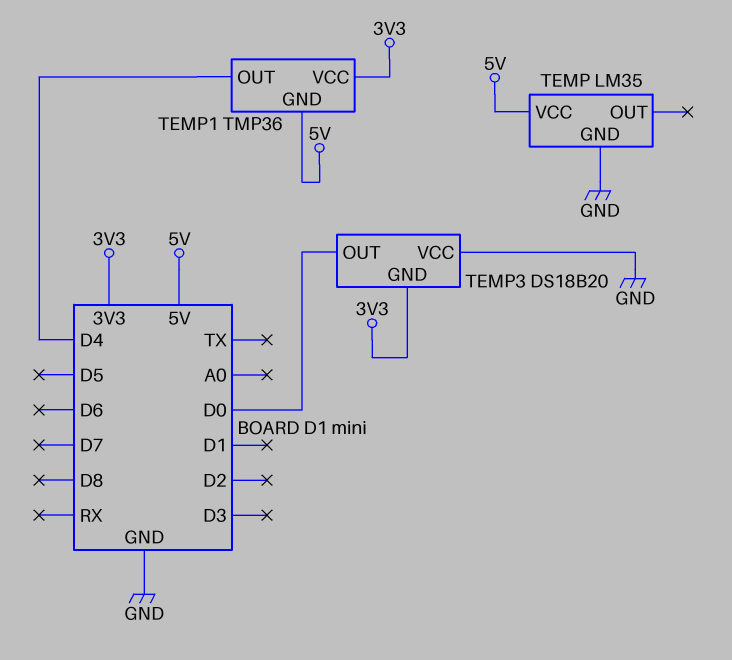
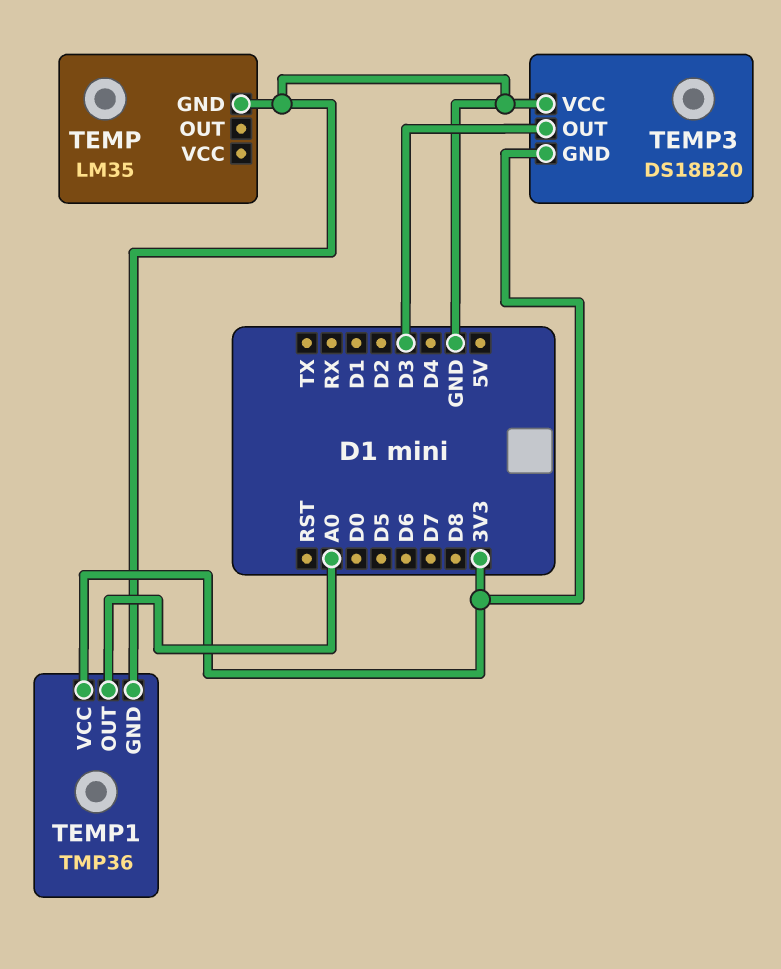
TEMP pin VCC: 5V -> none
TEMP1 pin GND: 5V -> GND
TEMP1 pin OUT: D4 -> A0
TEMP3 pin OUT: D0 -> D3

